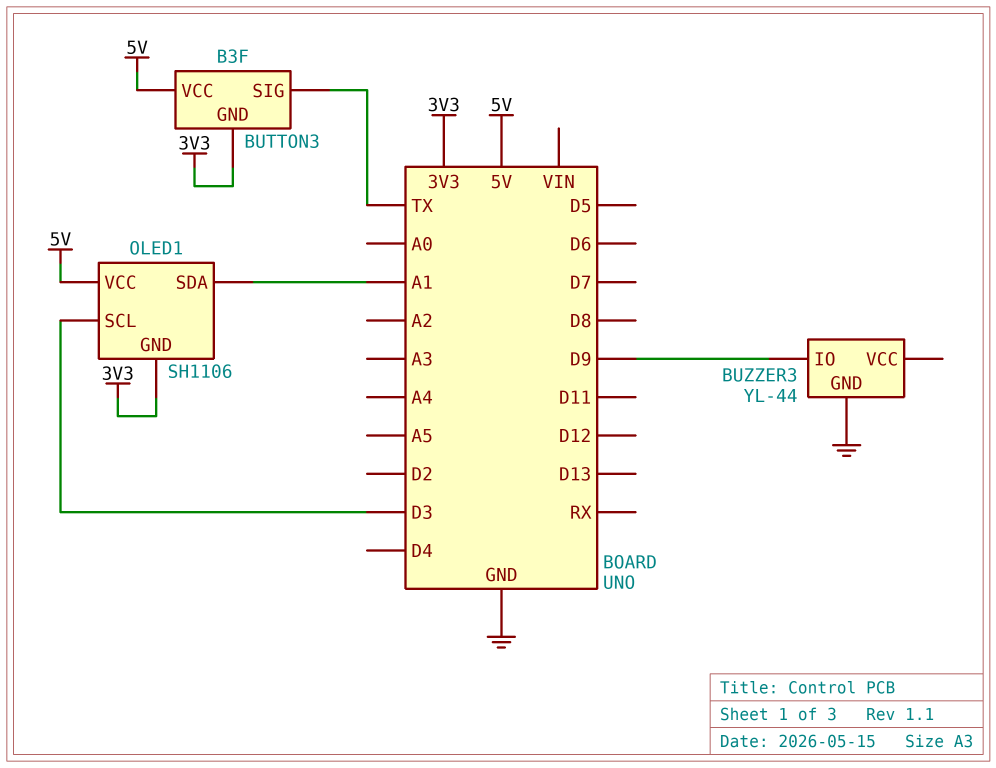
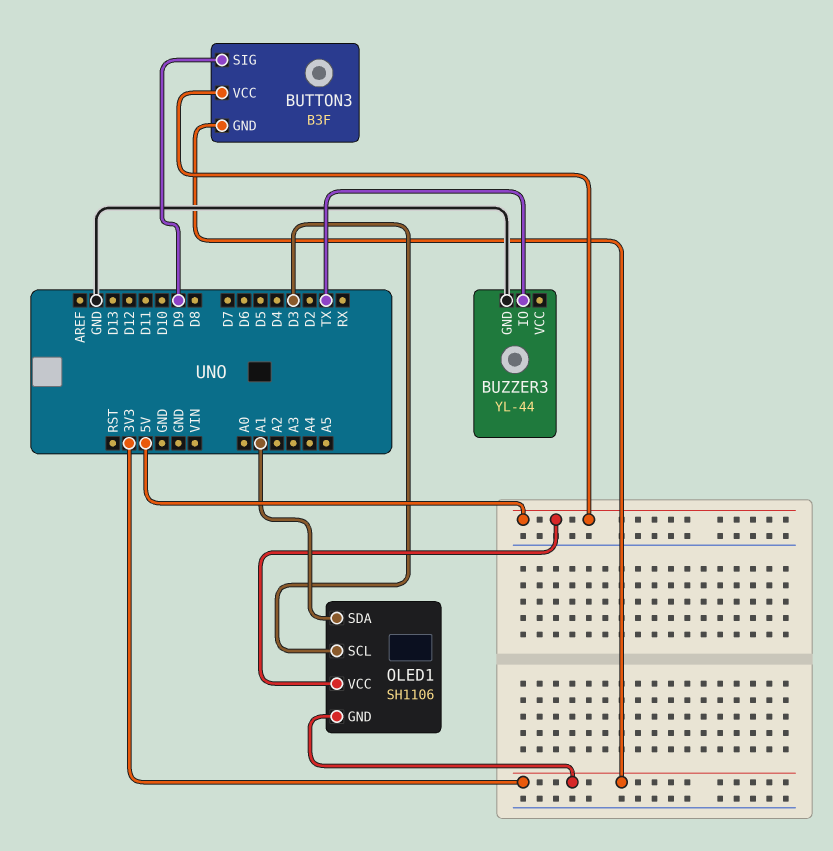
BUTTON3 pin SIG: TX -> D9
BUZZER3 pin IO: D9 -> TX

